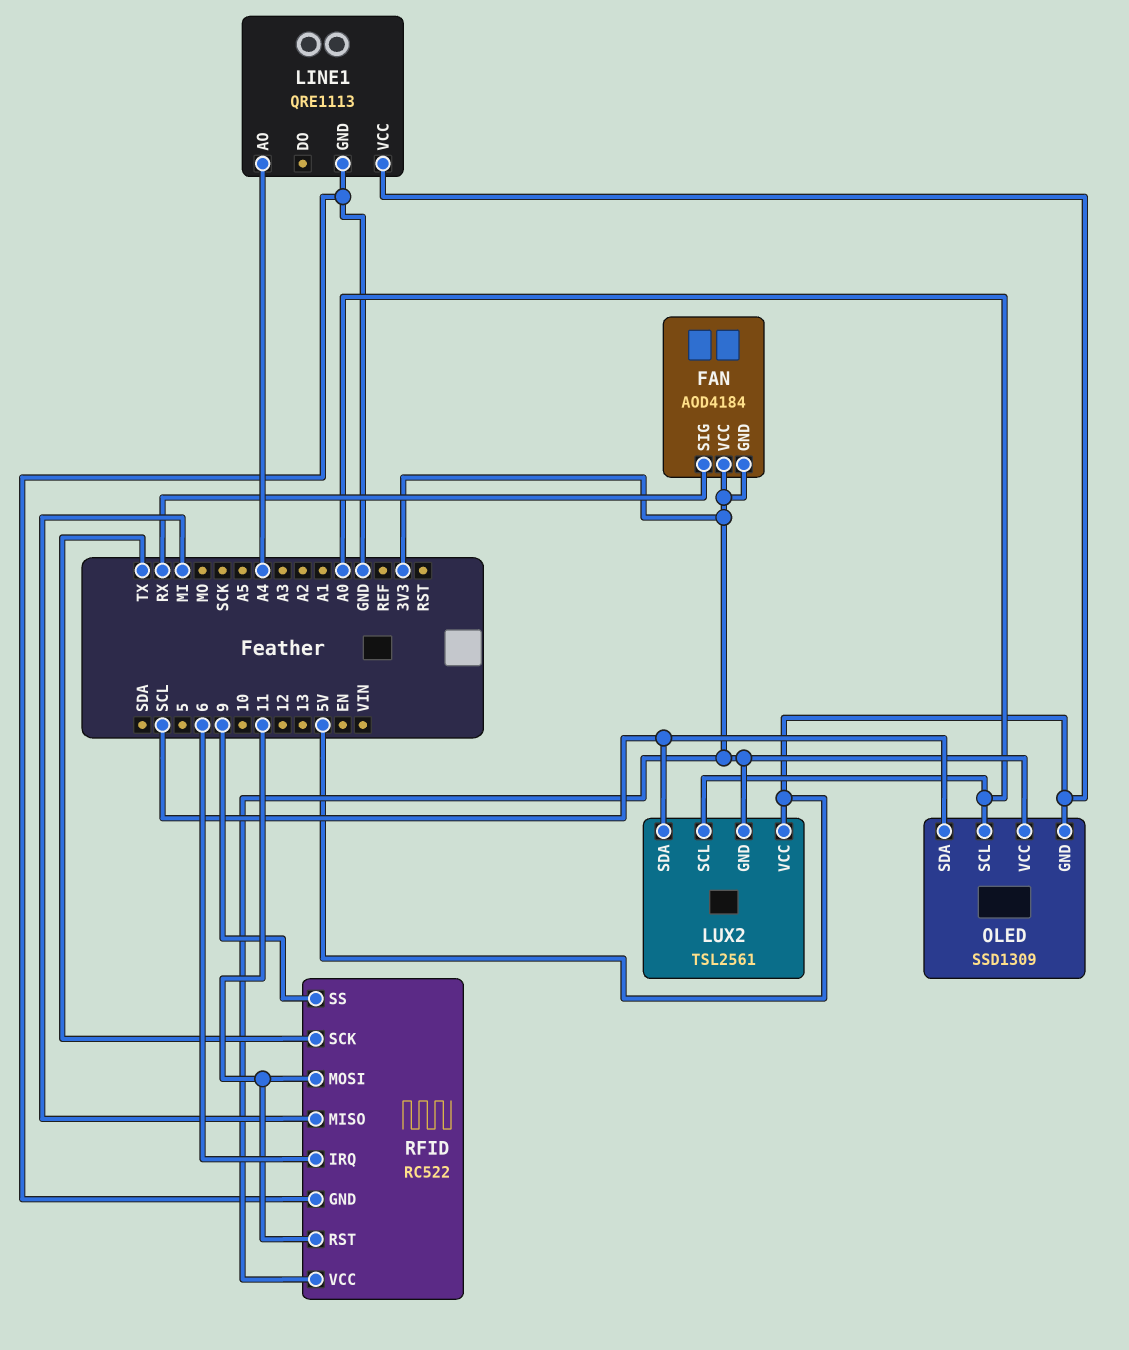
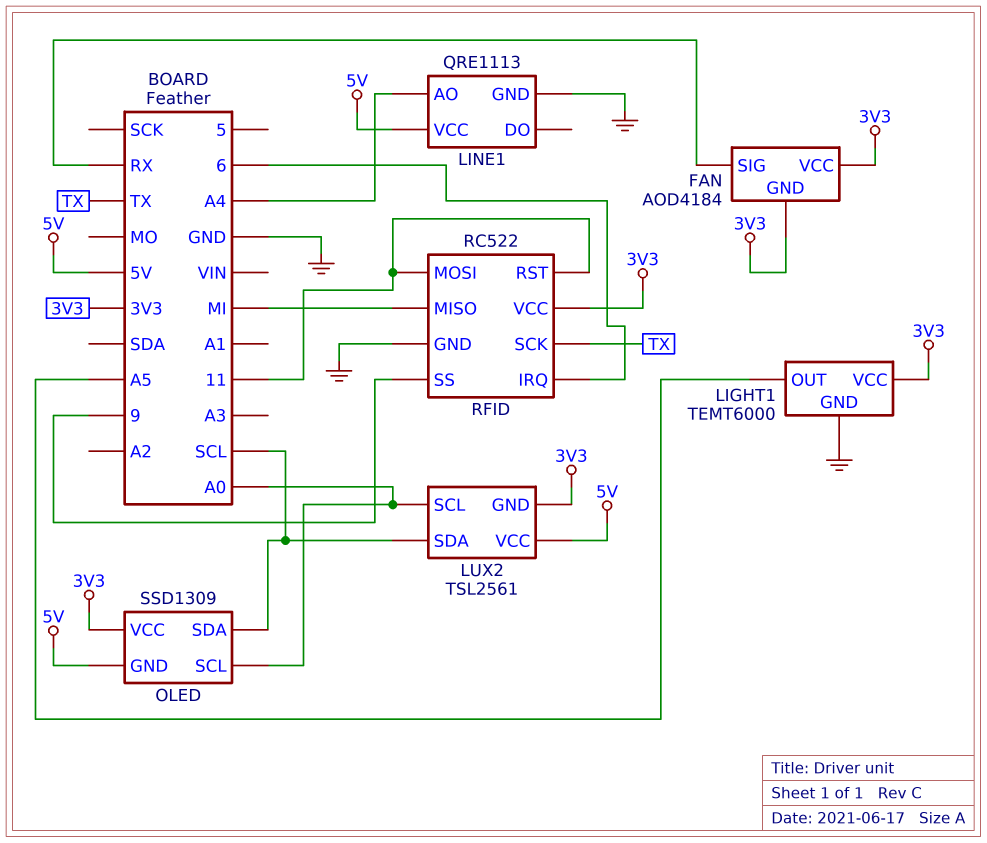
LIGHT1: none -> TEMT6000
LIGHT1 pin GND: none -> GND
LIGHT1 pin OUT: none -> A5
LIGHT1 pin VCC: none -> 3V3

